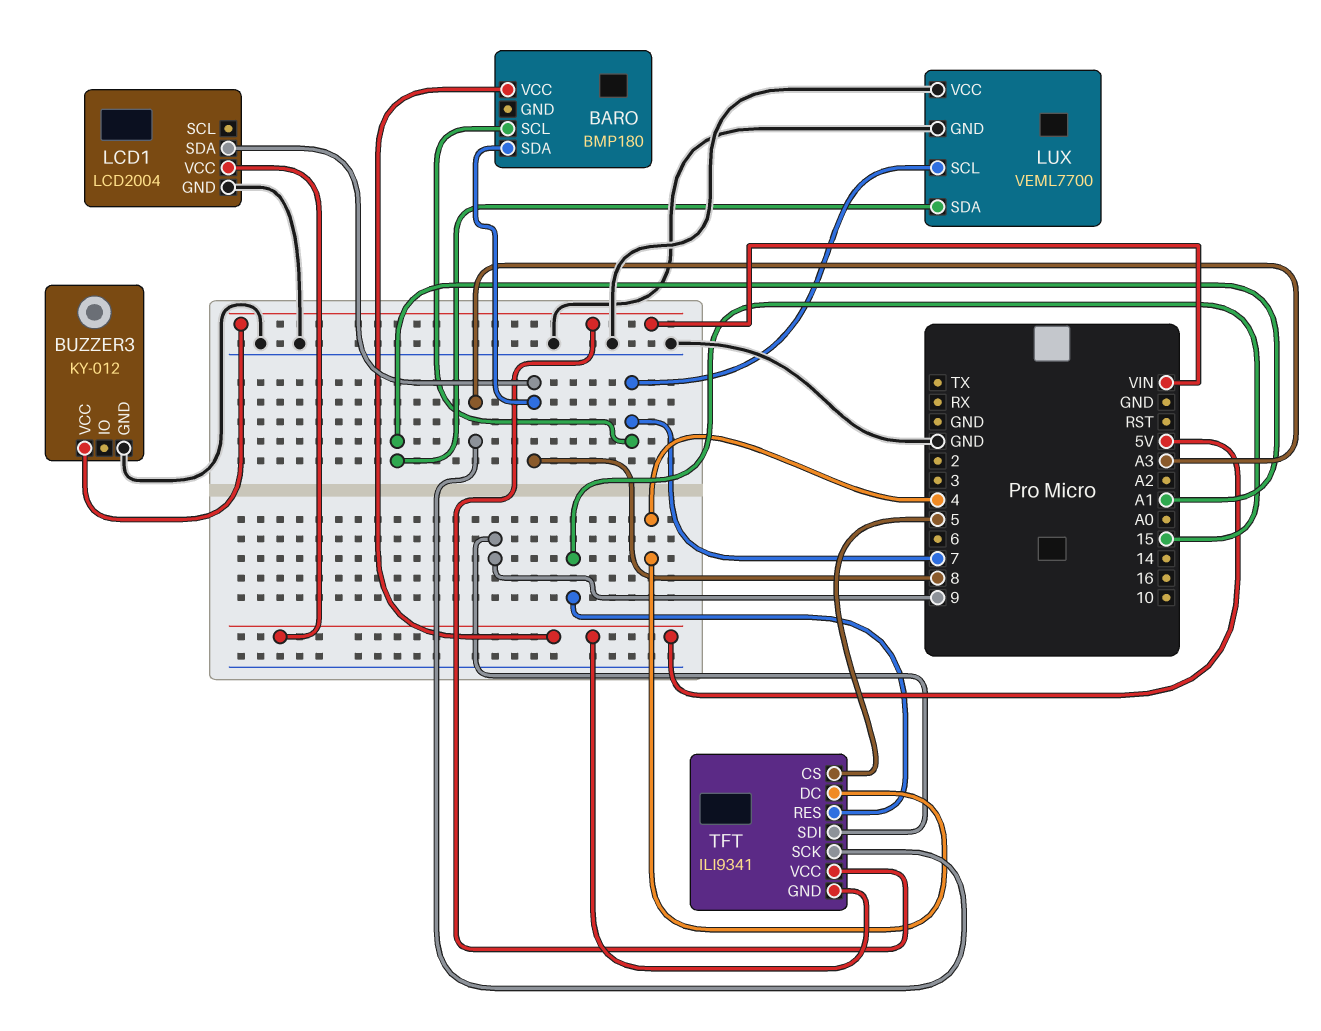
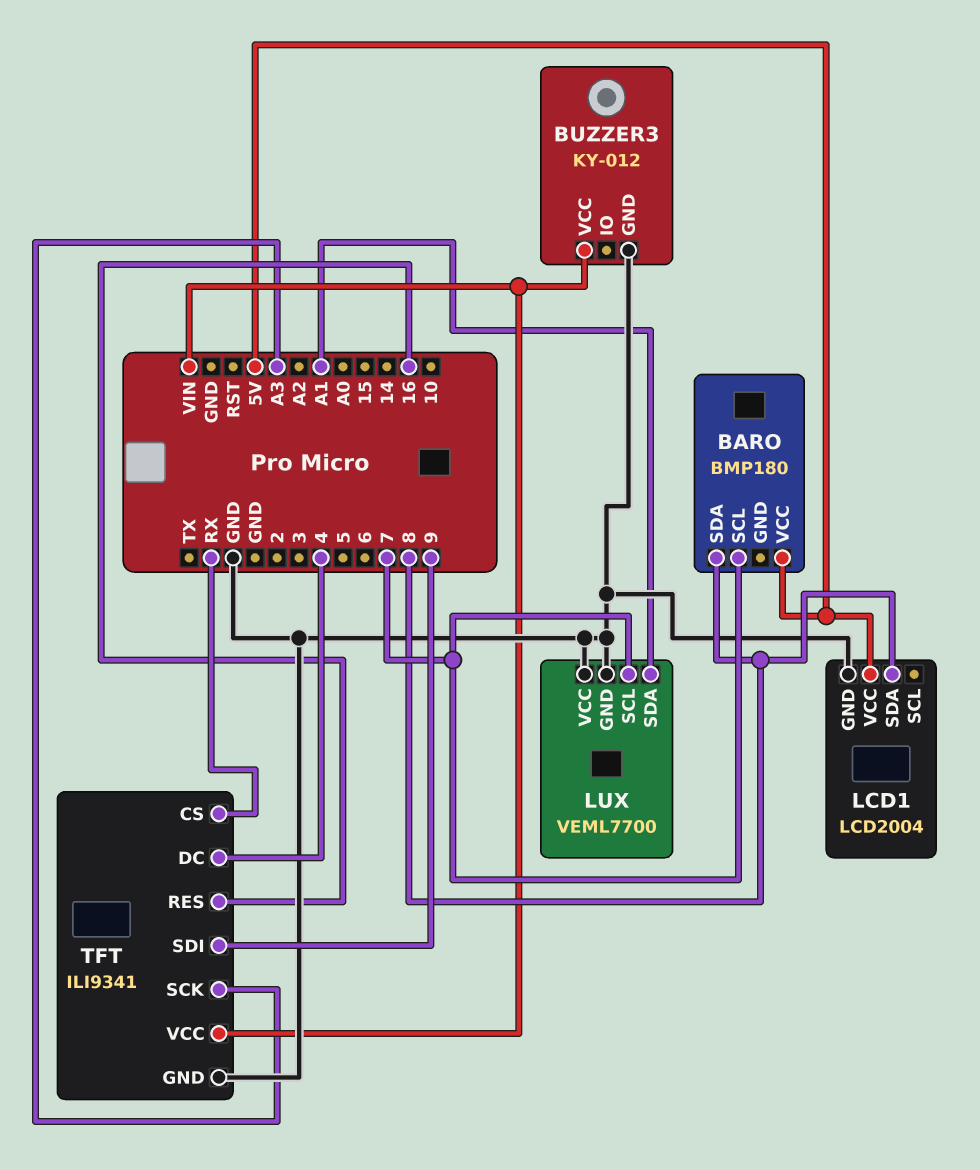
TFT pin CS: 5 -> RX
TFT pin GND: 5V -> GND
TFT pin RES: 15 -> 16

